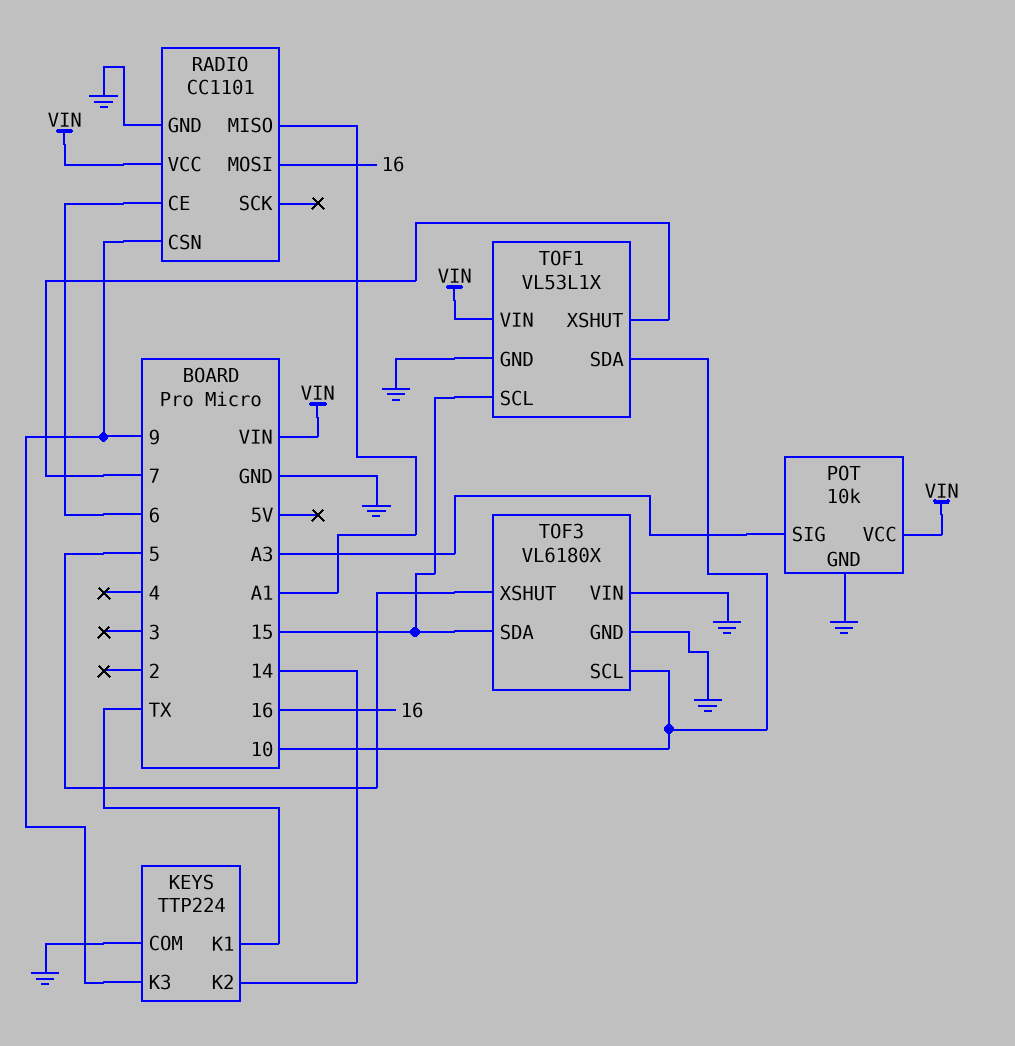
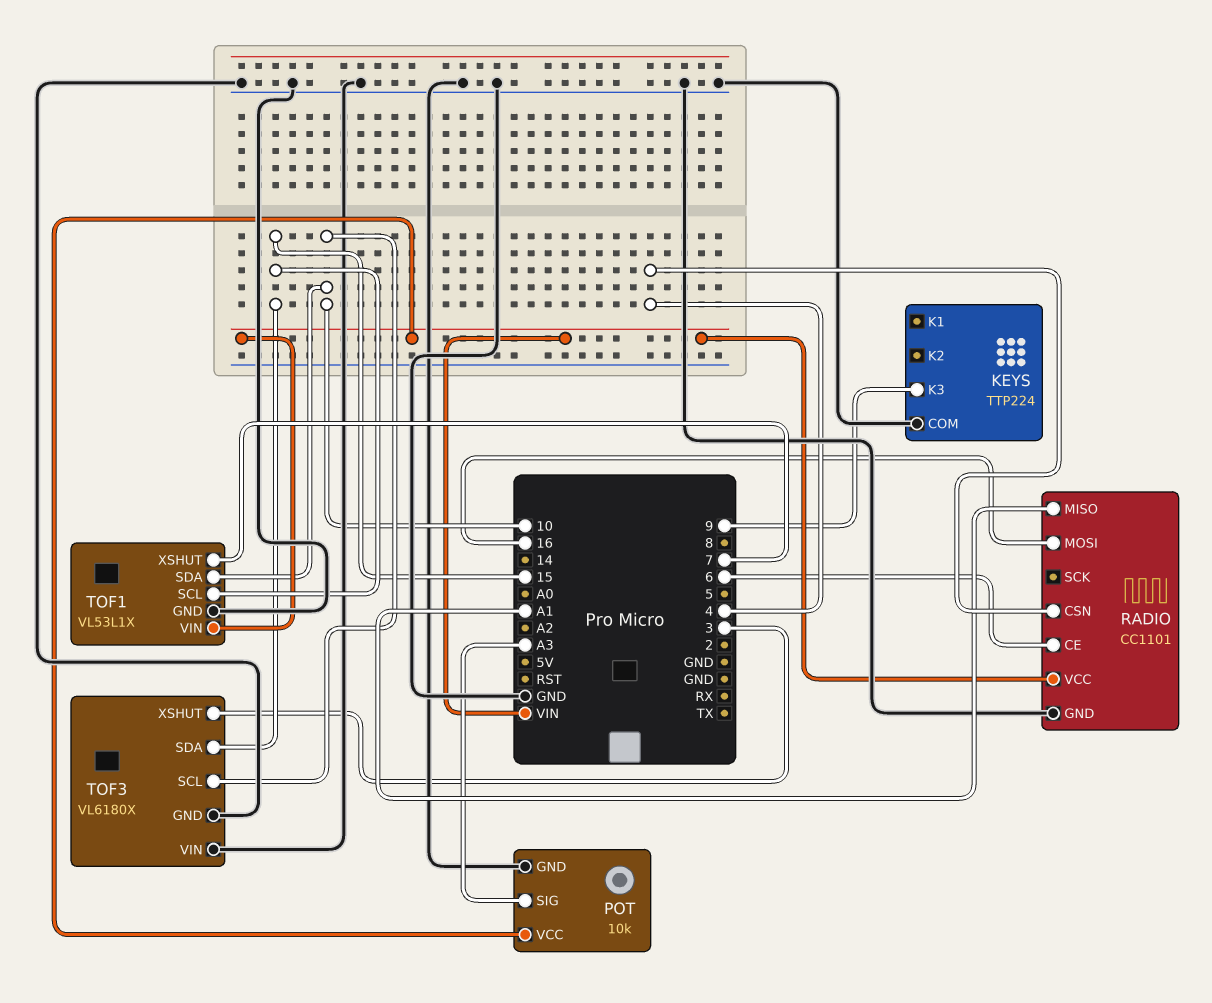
KEYS pin K1: TX -> none
KEYS pin K2: 14 -> none
RADIO pin CSN: 9 -> 4
TOF3 pin XSHUT: 5 -> 3

